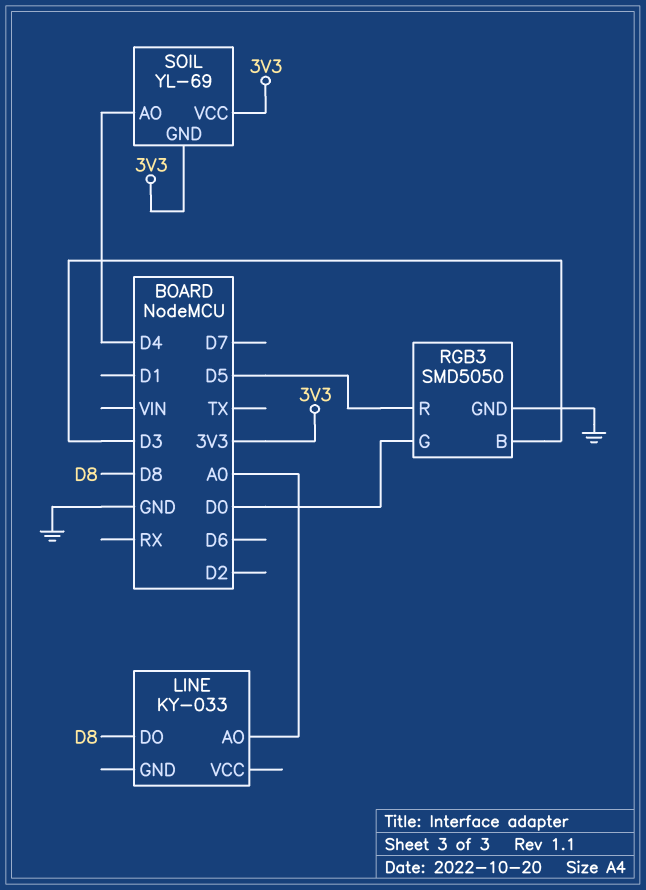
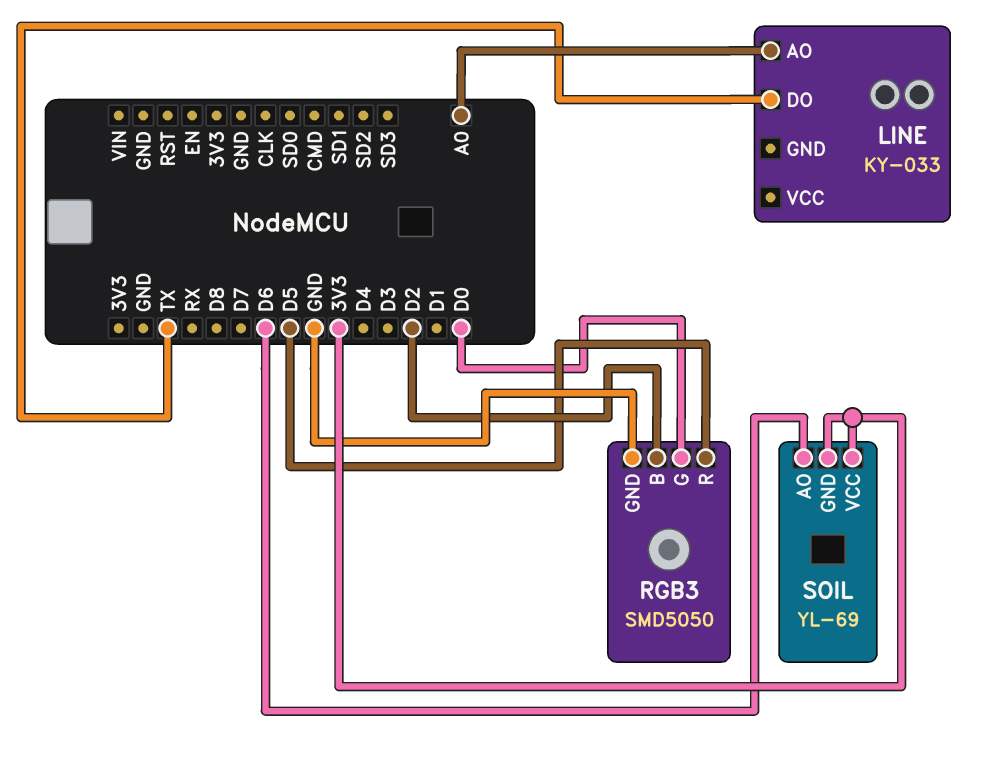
LINE pin DO: D8 -> TX
RGB3 pin B: D3 -> D2
SOIL pin AO: D4 -> D6

